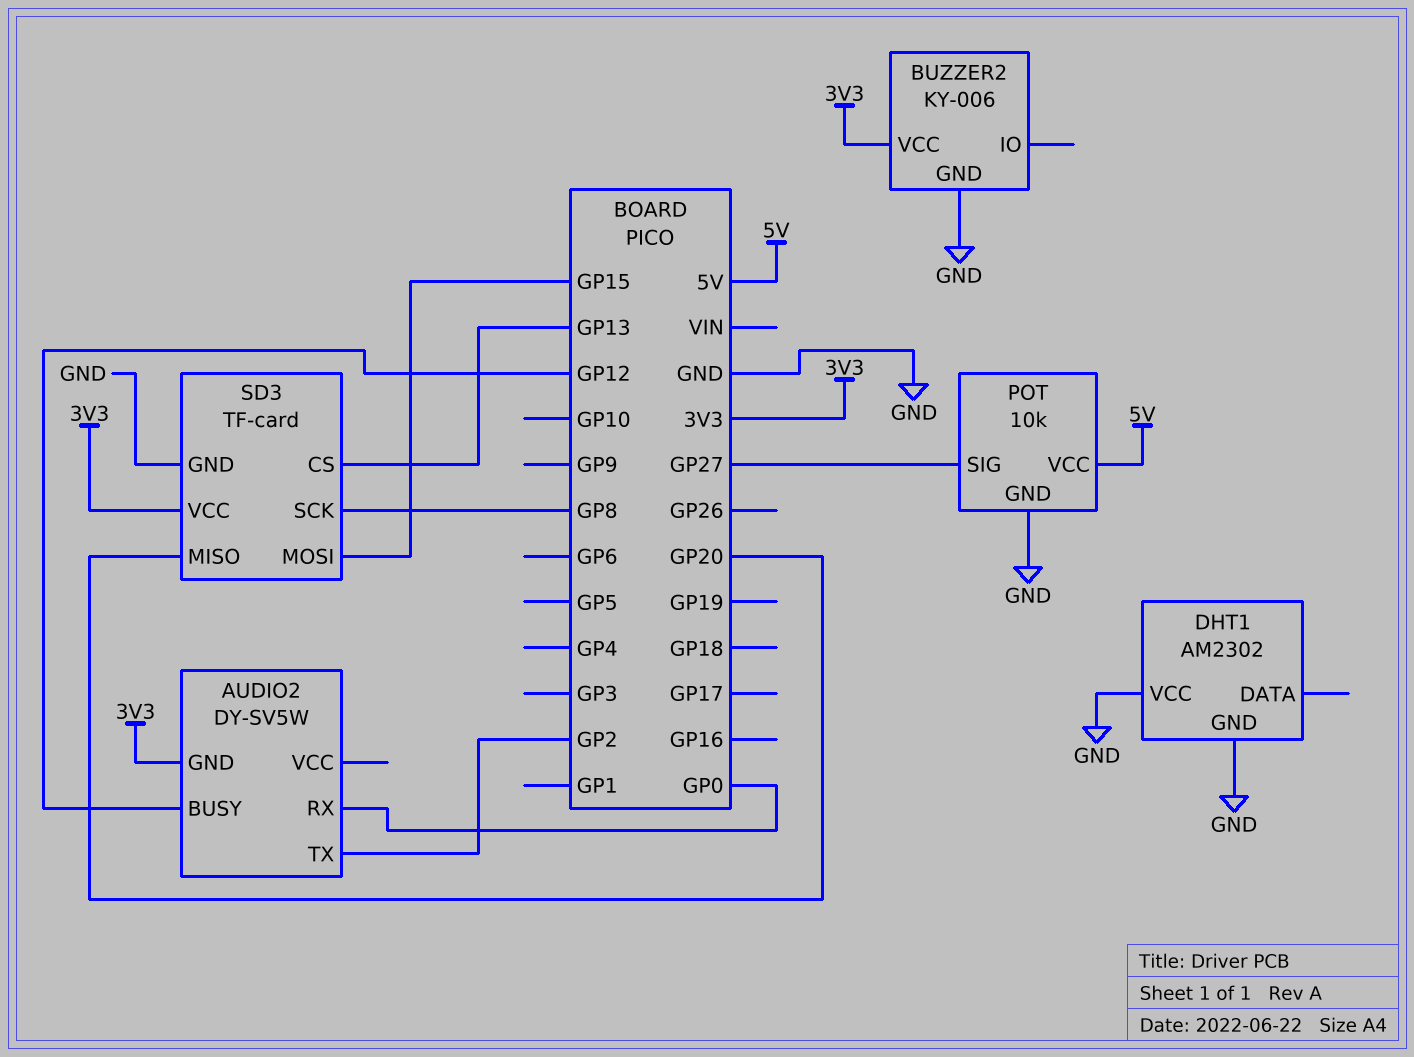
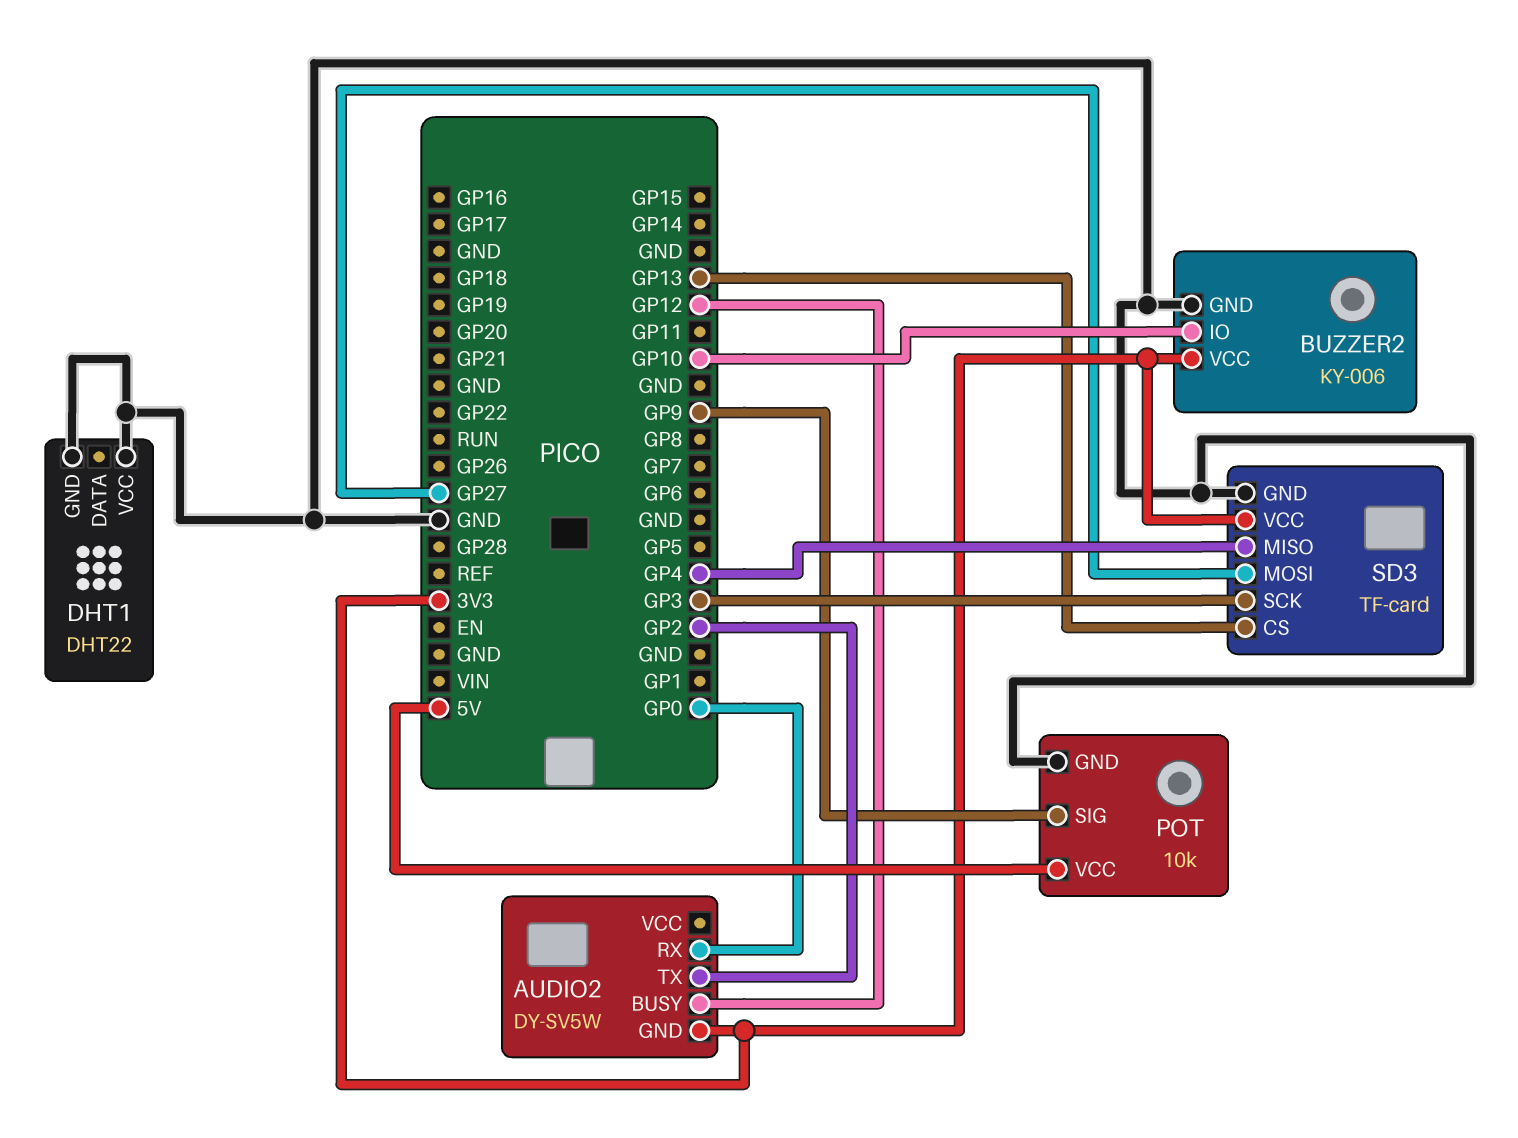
BUZZER2 pin IO: none -> GP10
DHT1: AM2302 -> DHT22
POT pin SIG: GP27 -> GP9
SD3 pin MISO: GP20 -> GP4
SD3 pin MOSI: GP15 -> GP27
SD3 pin SCK: GP8 -> GP3

